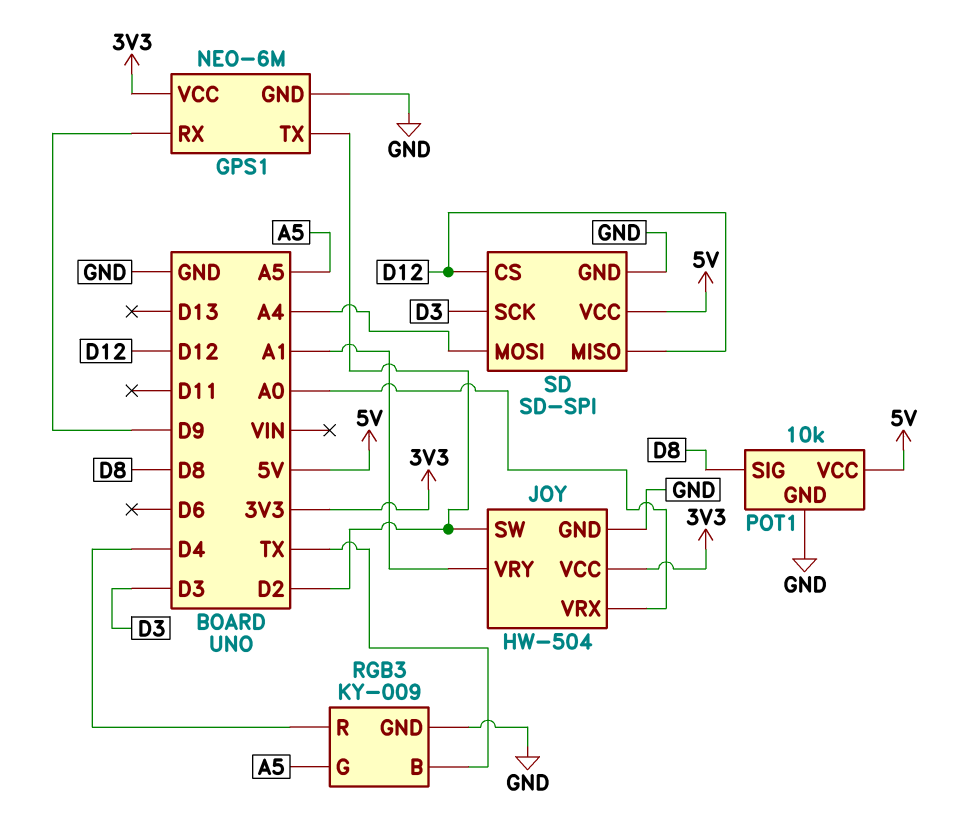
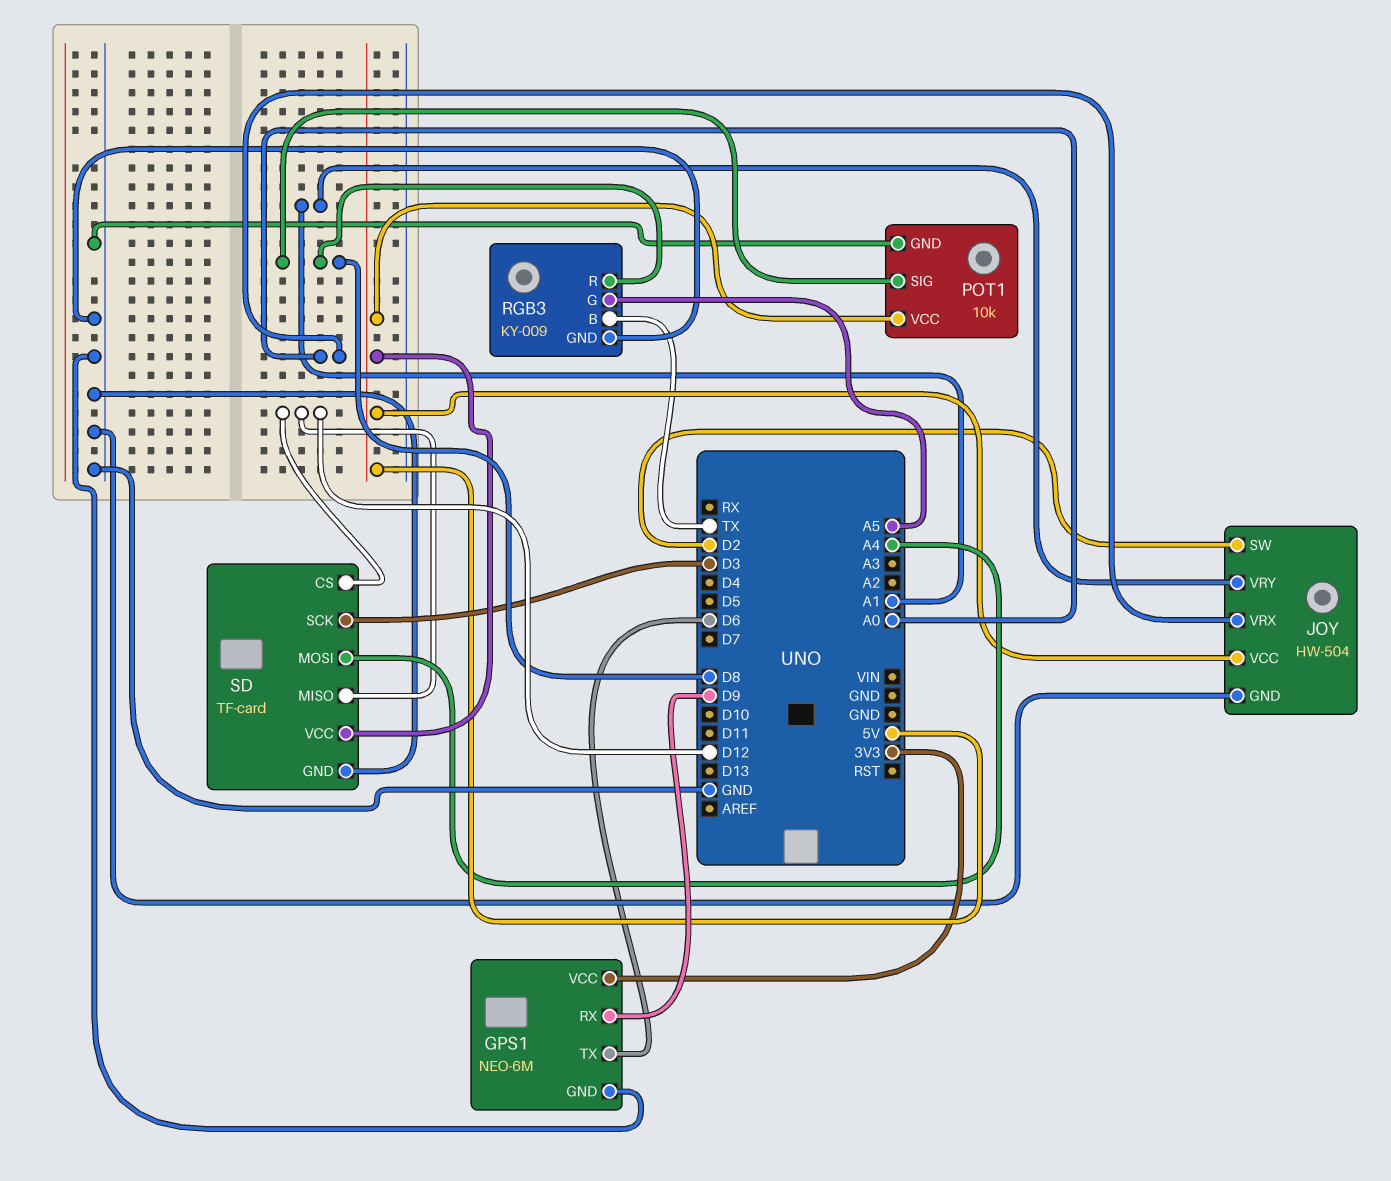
GPS1 pin TX: D2 -> D6
JOY pin VCC: 3V3 -> 5V
RGB3 pin R: D4 -> D8
SD: SD-SPI -> TF-card

